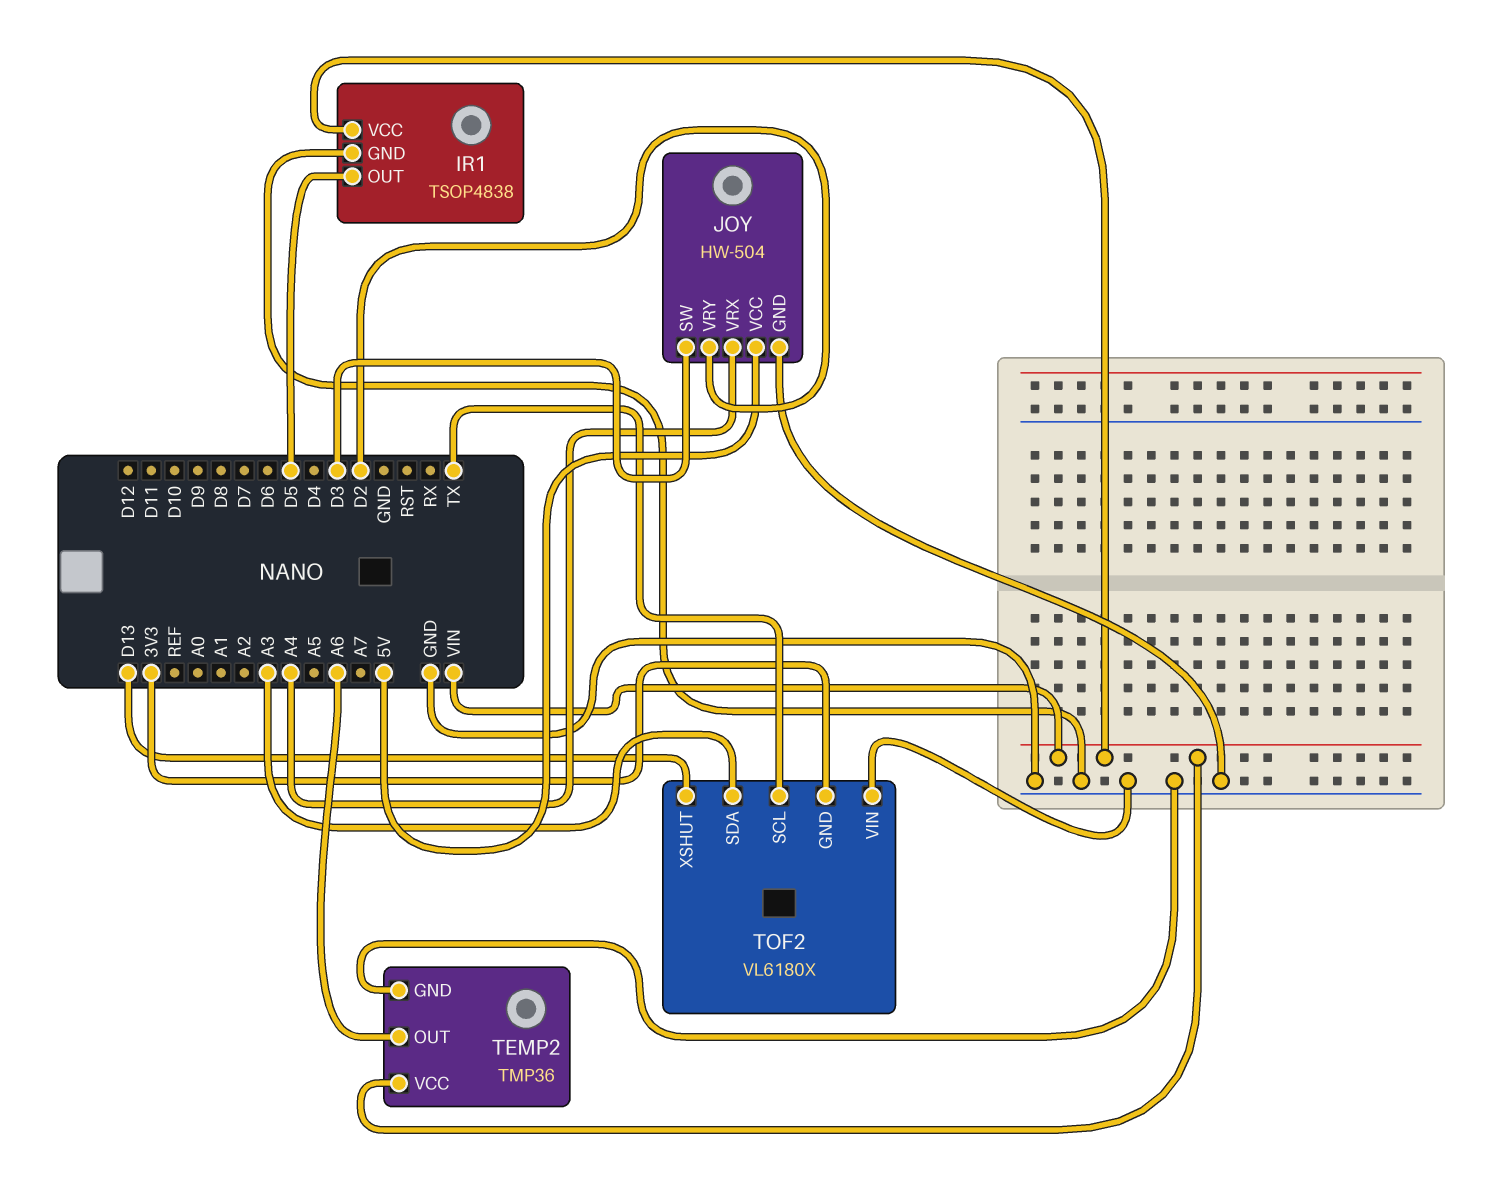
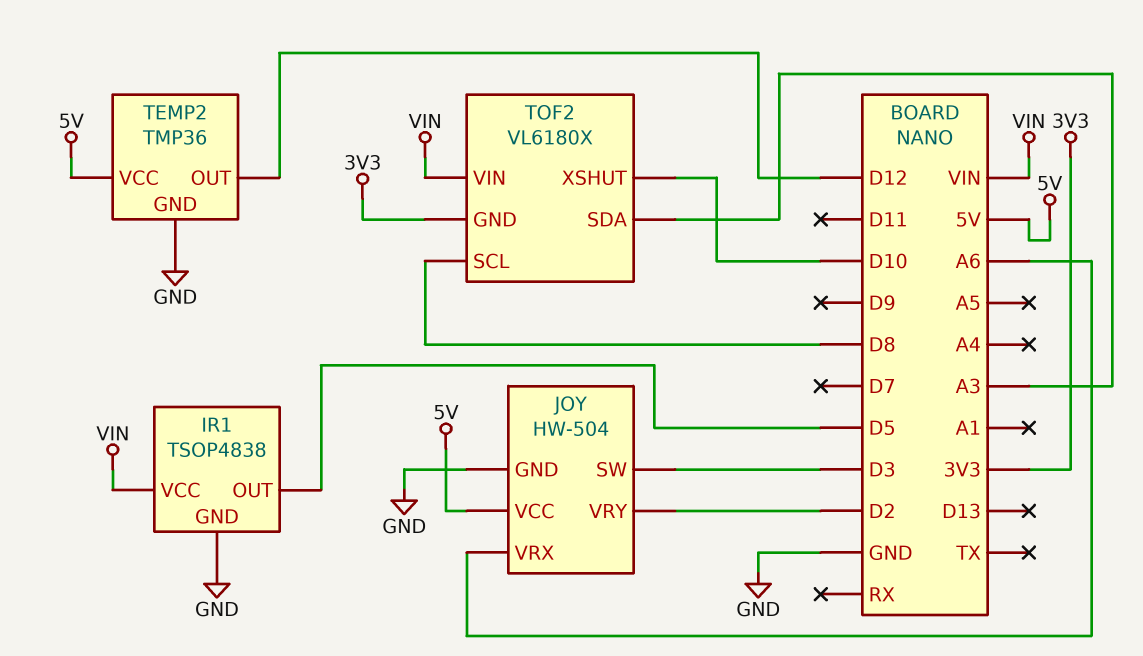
JOY pin VRX: A4 -> A6
TEMP2 pin OUT: A6 -> D12
TEMP2 pin VCC: VIN -> 5V
TOF2 pin SCL: TX -> D8
TOF2 pin VIN: GND -> VIN
TOF2 pin XSHUT: D13 -> D10

